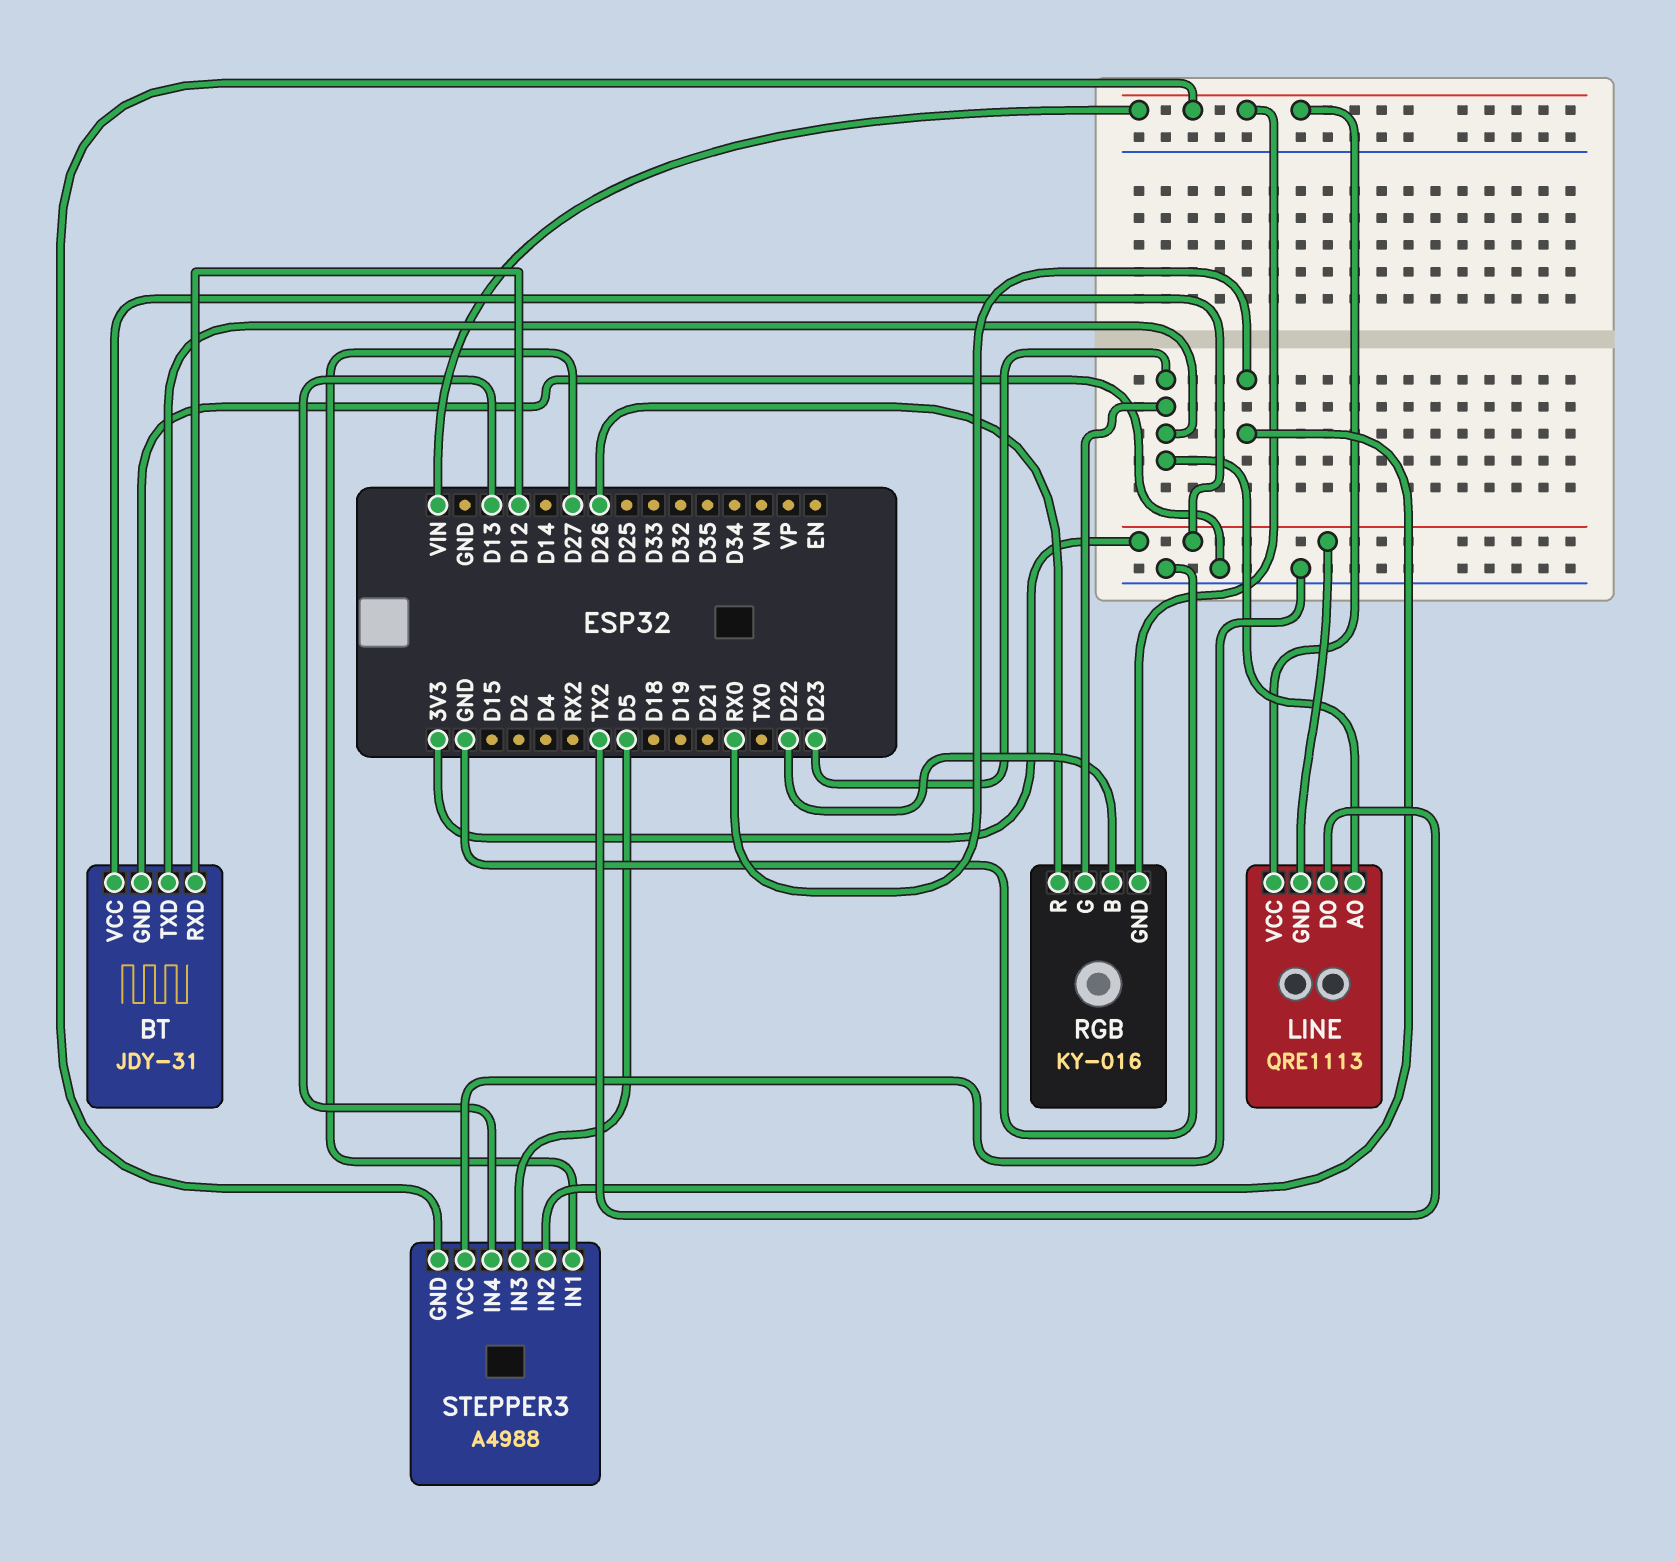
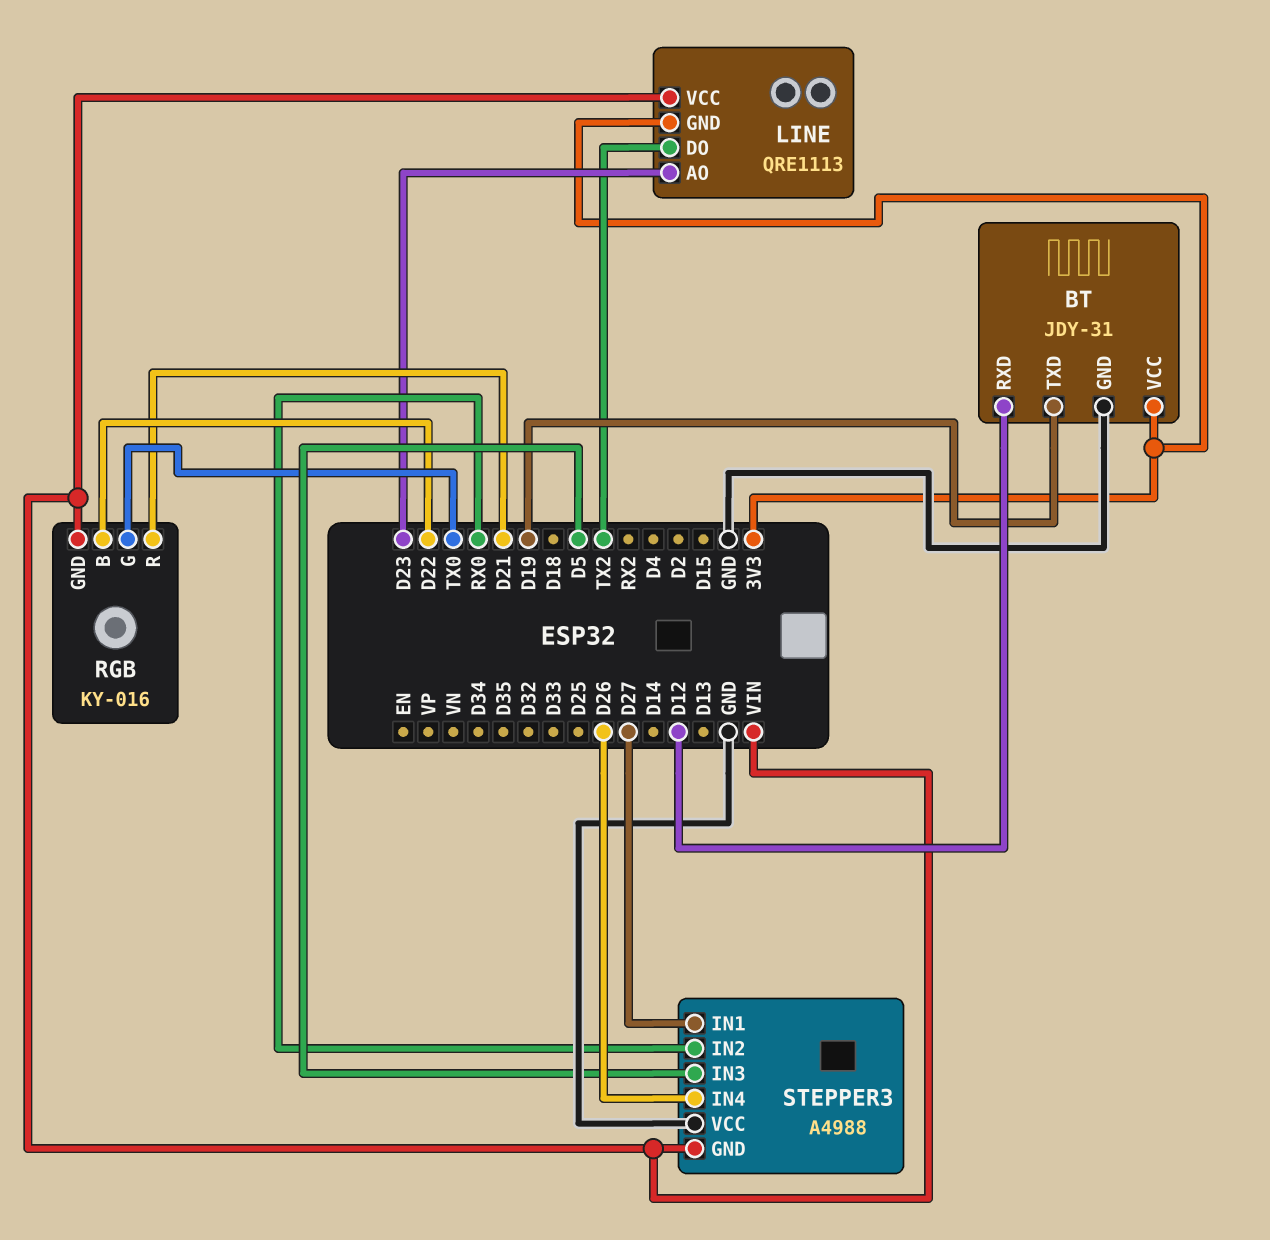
BT pin TXD: D23 -> D19
RGB pin G: D23 -> TX0
RGB pin R: D26 -> D21
STEPPER3 pin IN4: D13 -> D26

